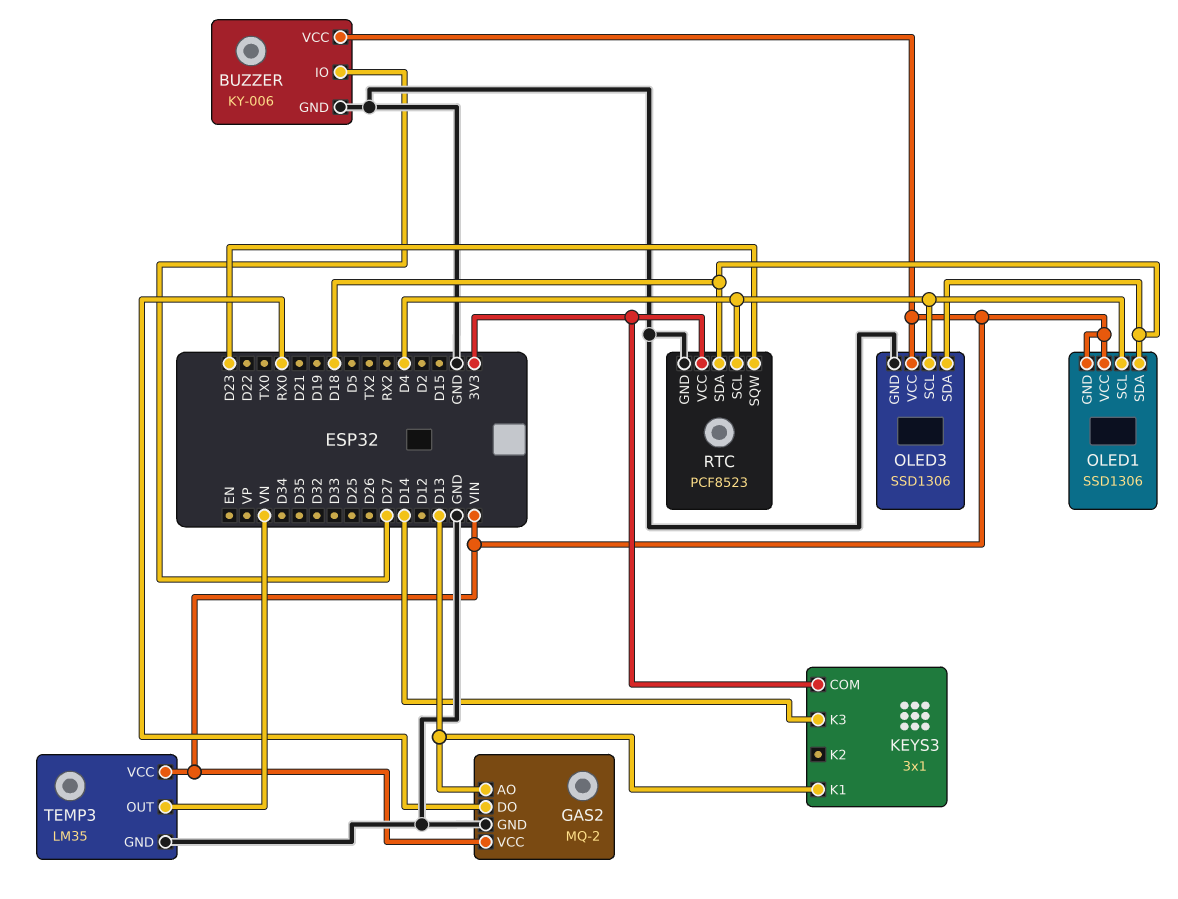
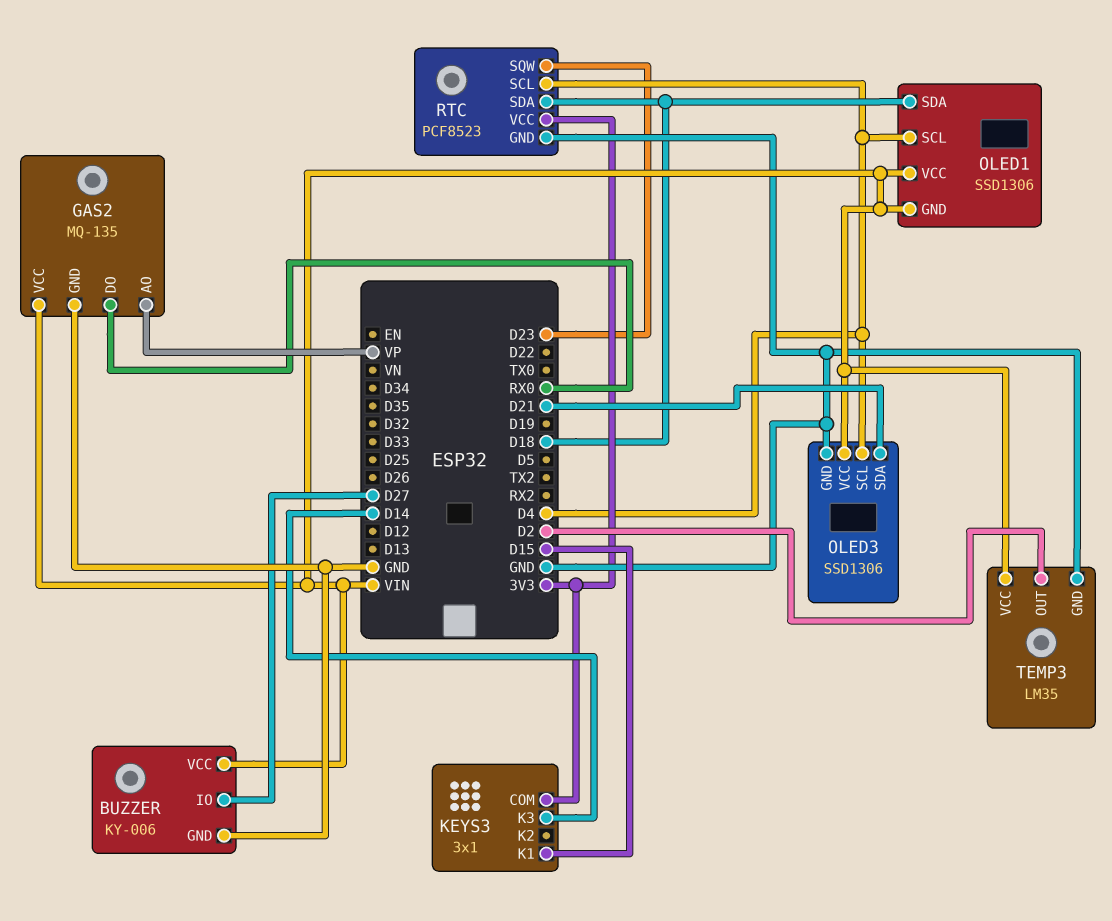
GAS2: MQ-2 -> MQ-135
GAS2 pin AO: D13 -> VP
KEYS3 pin K1: D13 -> D15
OLED3 pin SDA: D18 -> D21
TEMP3 pin OUT: VN -> D2

